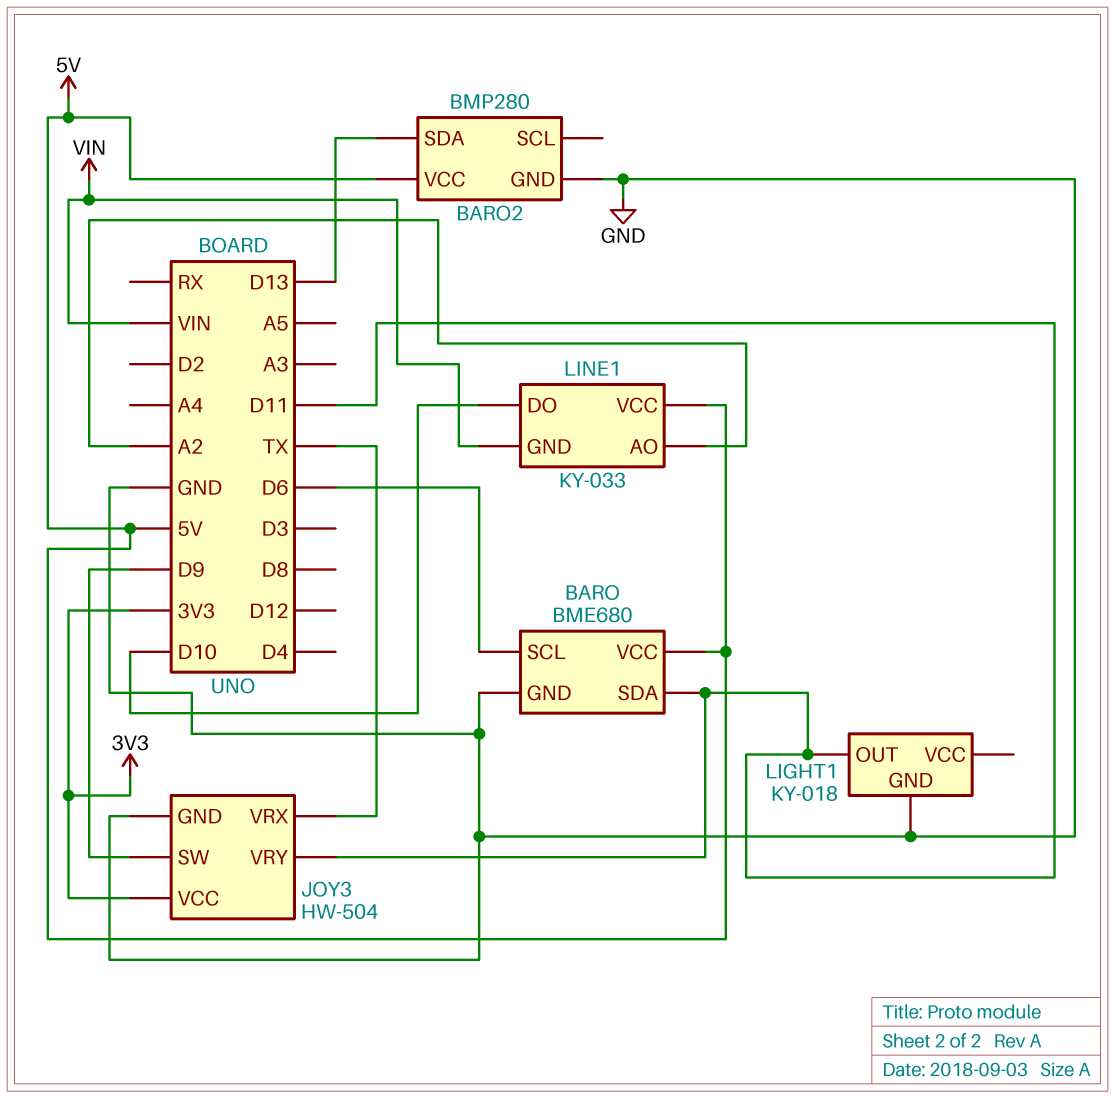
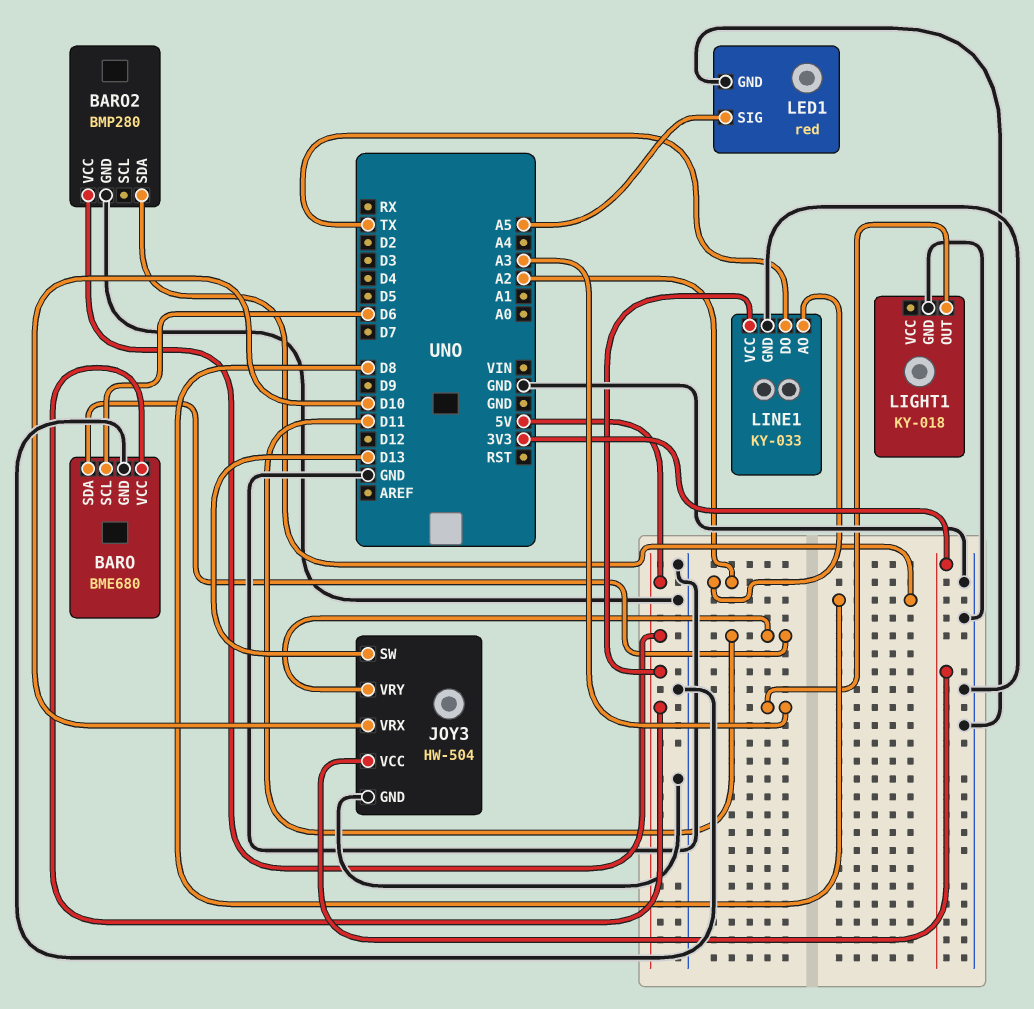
BARO2 pin SDA: D13 -> D8
JOY3 pin SW: D9 -> D13
JOY3 pin VRX: TX -> D10
LED1: none -> red
LED1 pin GND: none -> GND
LED1 pin SIG: none -> A5
LIGHT1 pin OUT: D11 -> A3
LINE1 pin DO: D10 -> TX
LINE1 pin GND: VIN -> GND

